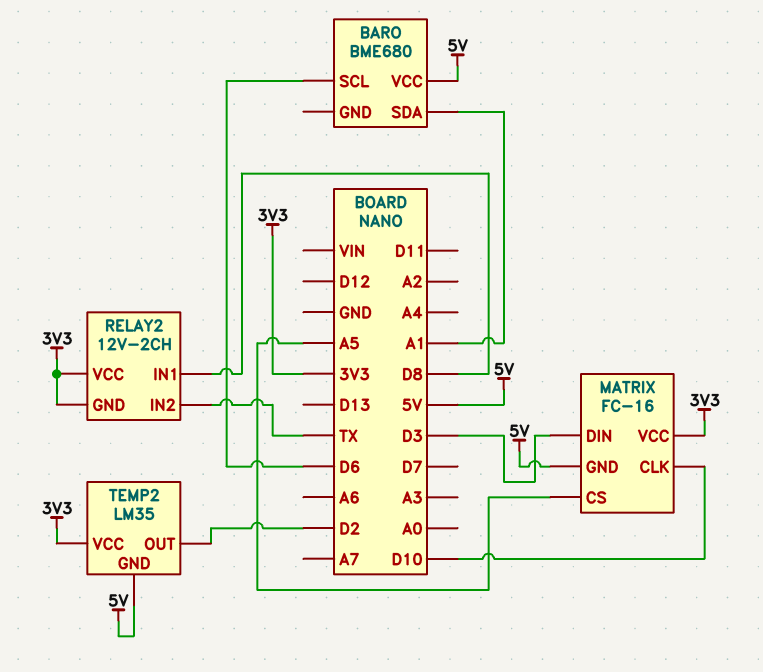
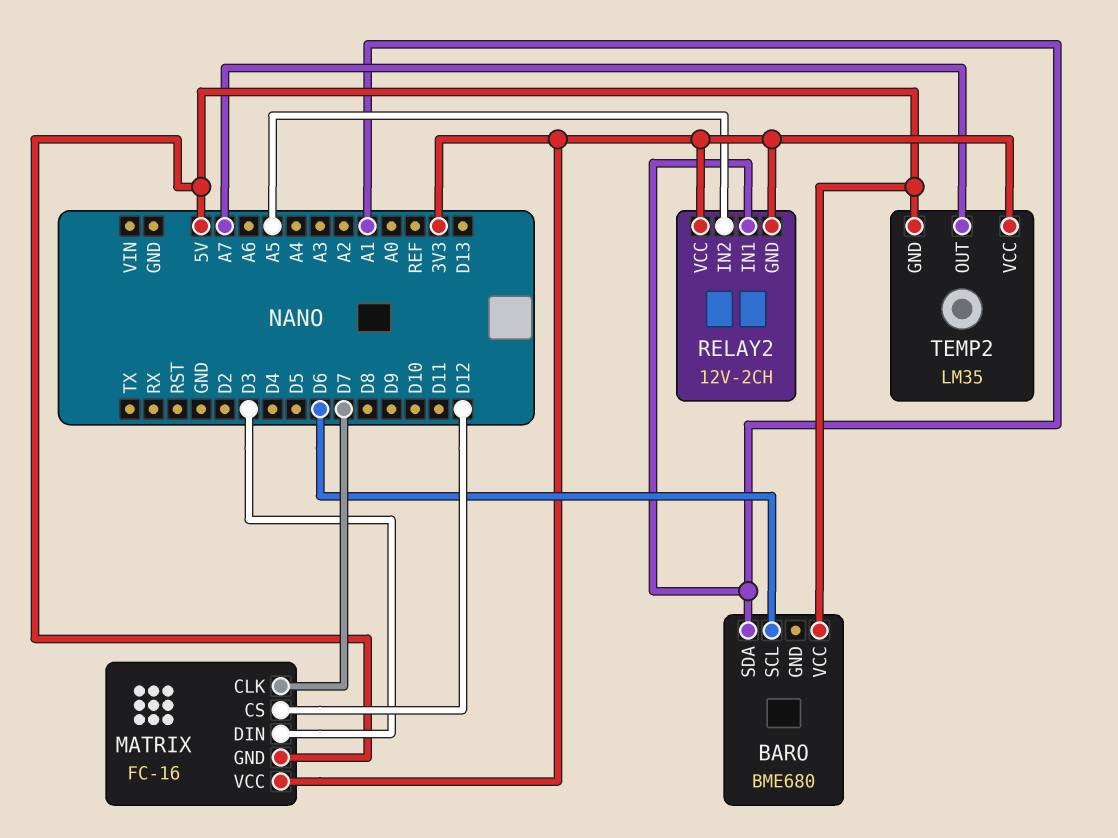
MATRIX pin CLK: D10 -> D7
MATRIX pin CS: A5 -> D12
RELAY2 pin IN1: D8 -> A1
RELAY2 pin IN2: TX -> A5
TEMP2 pin OUT: D2 -> A7

